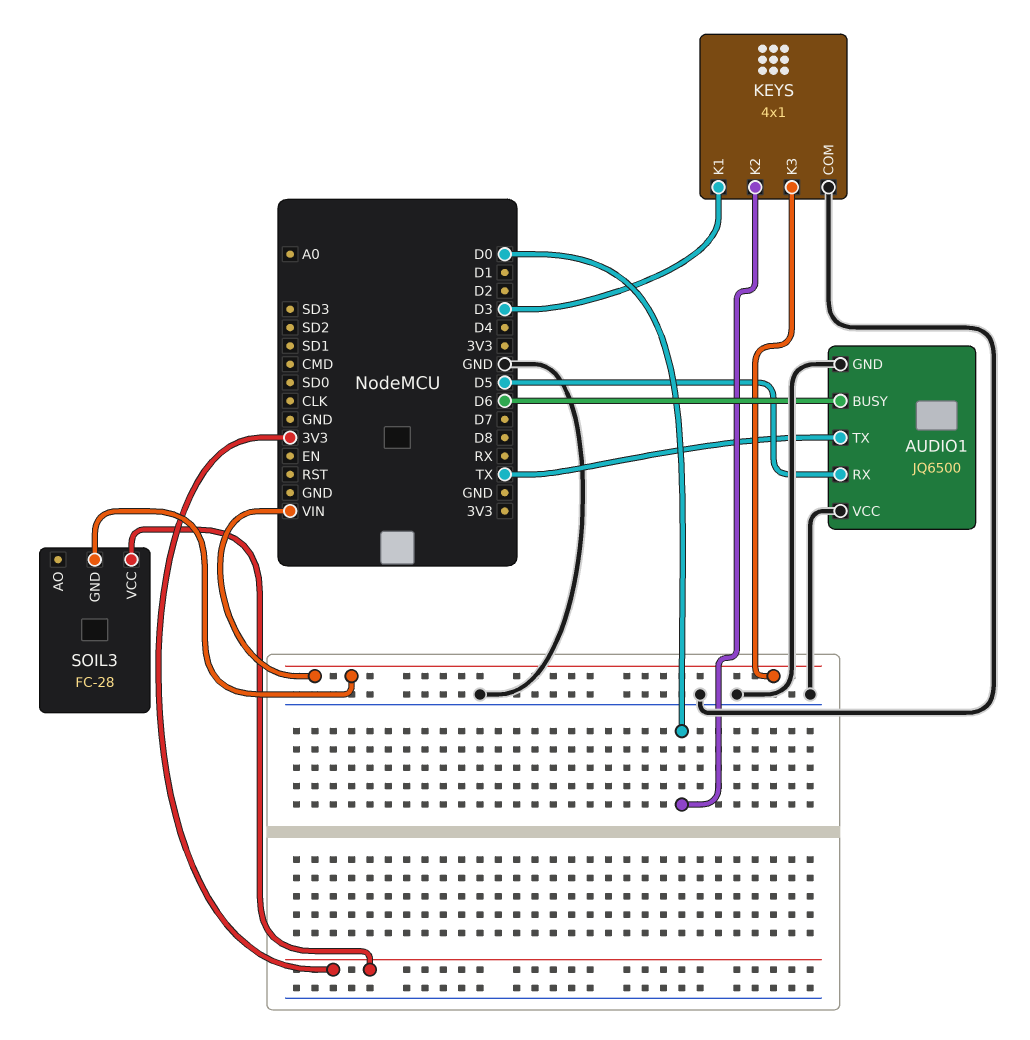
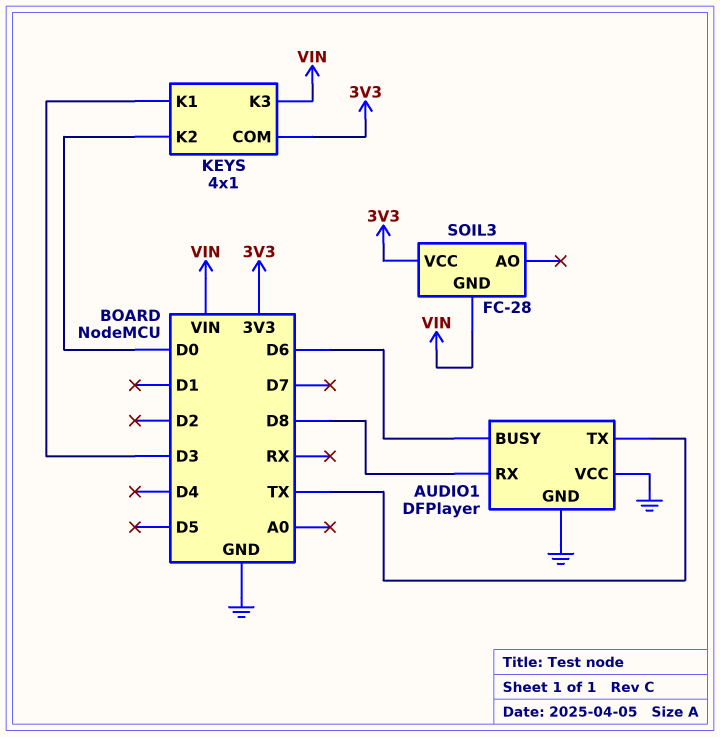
AUDIO1: JQ6500 -> DFPlayer
AUDIO1 pin RX: D5 -> D8
KEYS pin COM: GND -> 3V3

